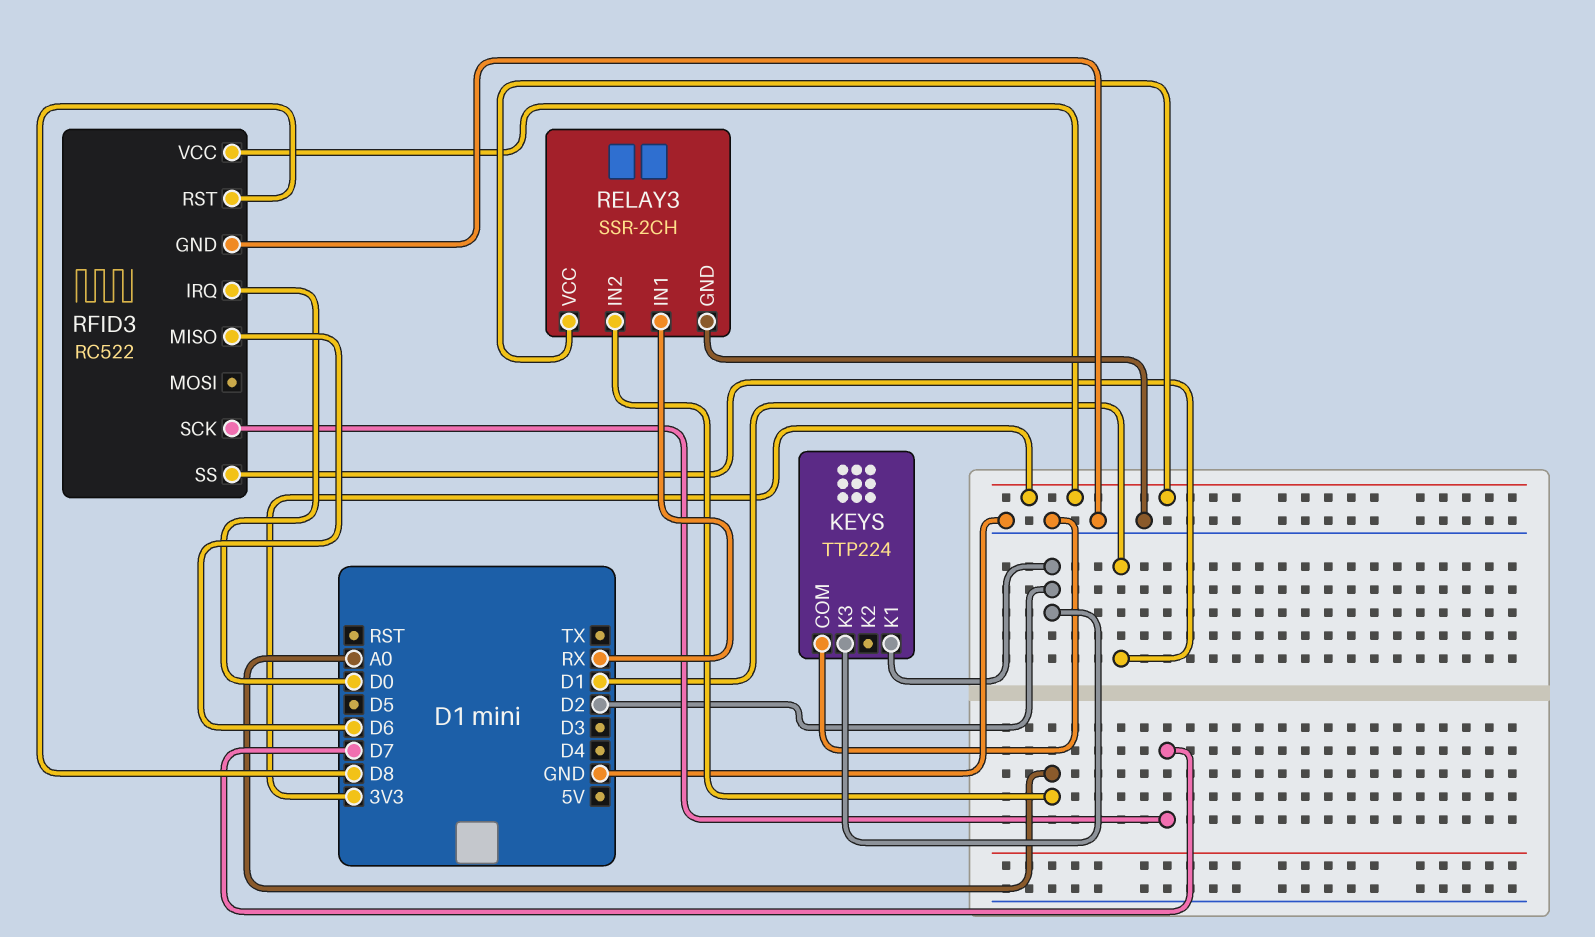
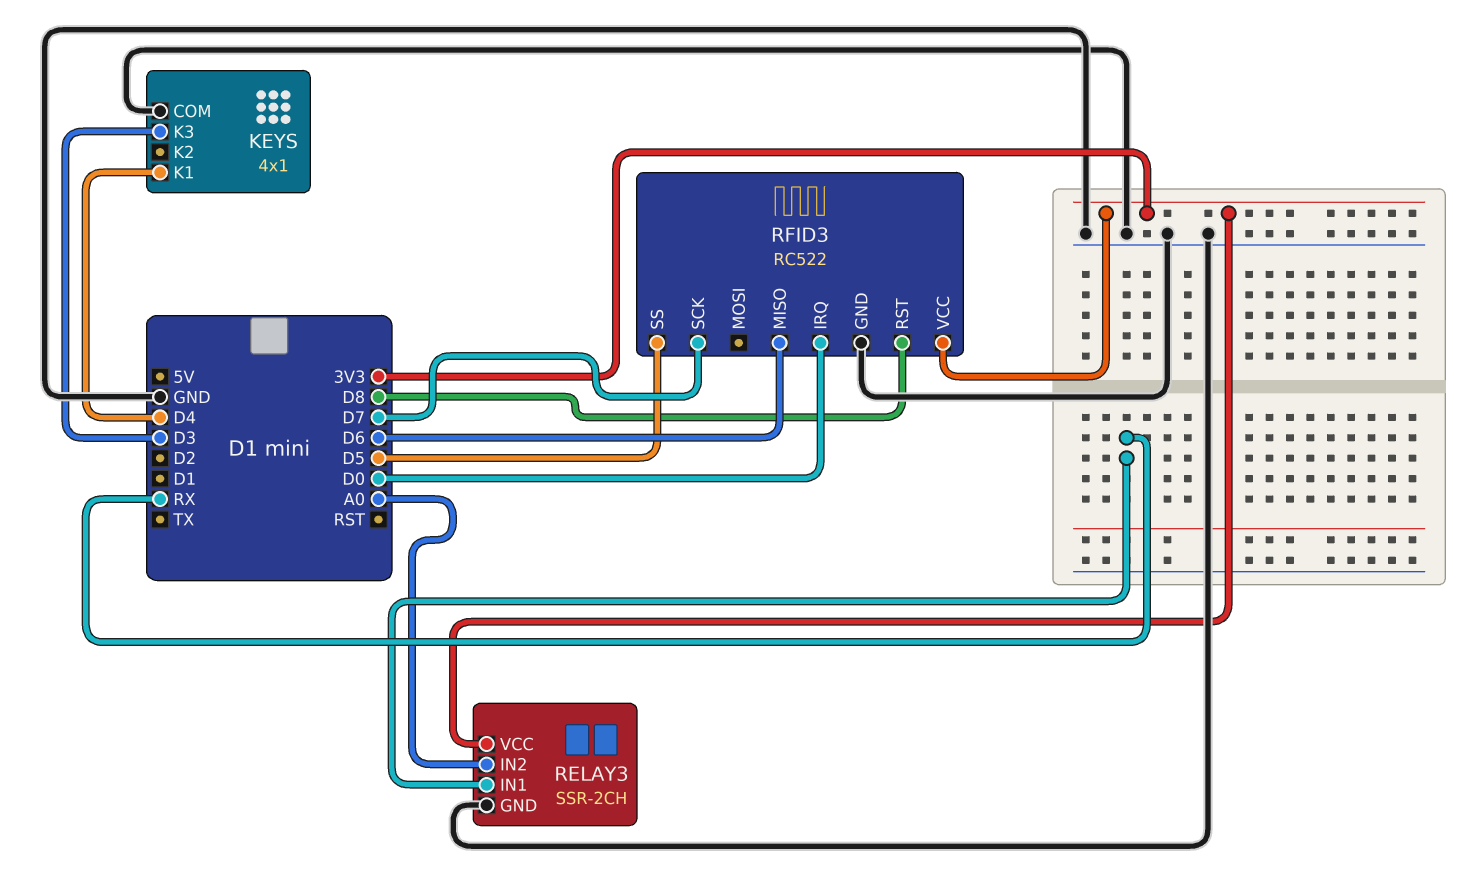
KEYS: TTP224 -> 4x1
KEYS pin K1: D2 -> D4
KEYS pin K3: D2 -> D3
RFID3 pin SS: D1 -> D5

